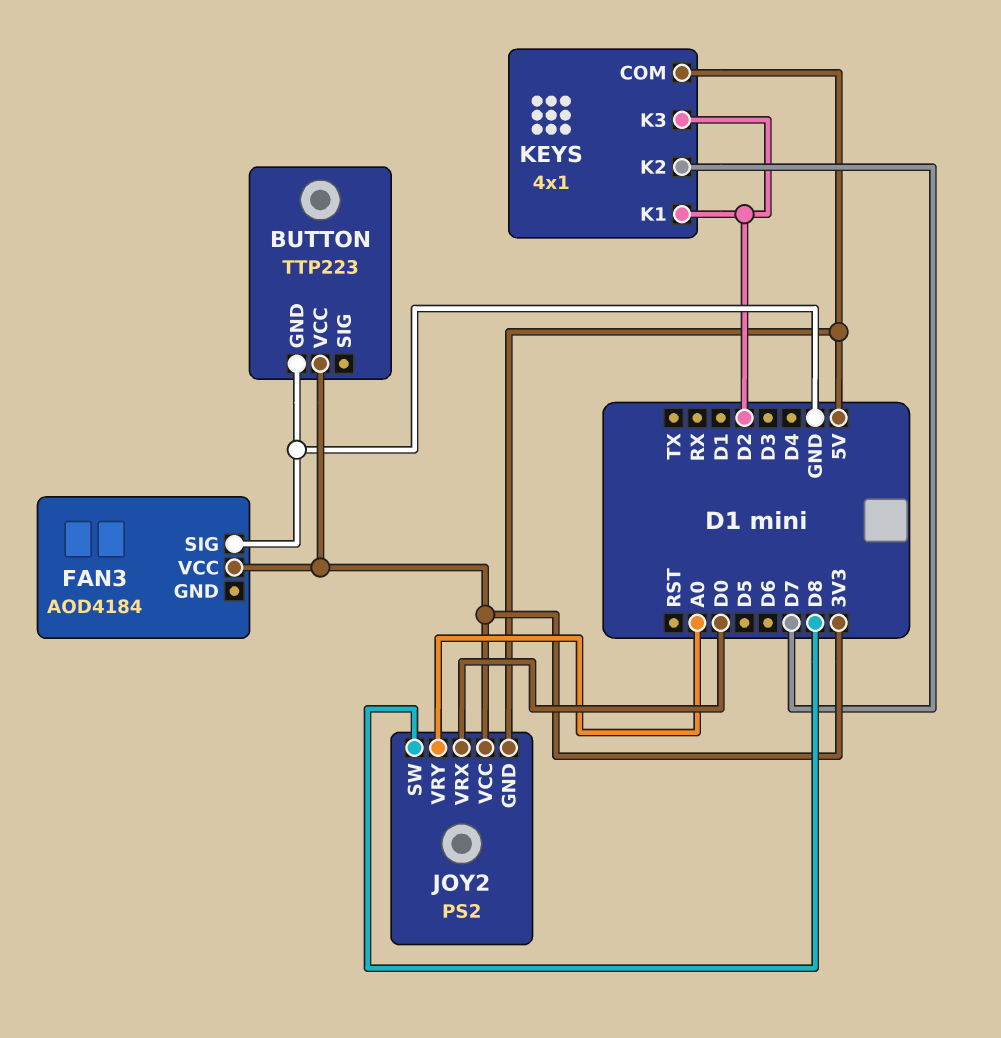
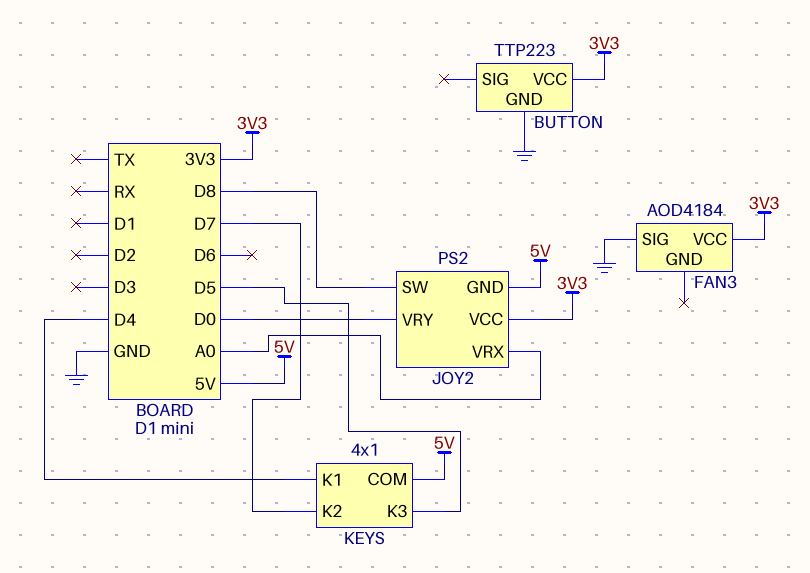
JOY2 pin VRX: D0 -> A0
JOY2 pin VRY: A0 -> D0
KEYS pin K1: D2 -> D4
KEYS pin K3: D2 -> D5

